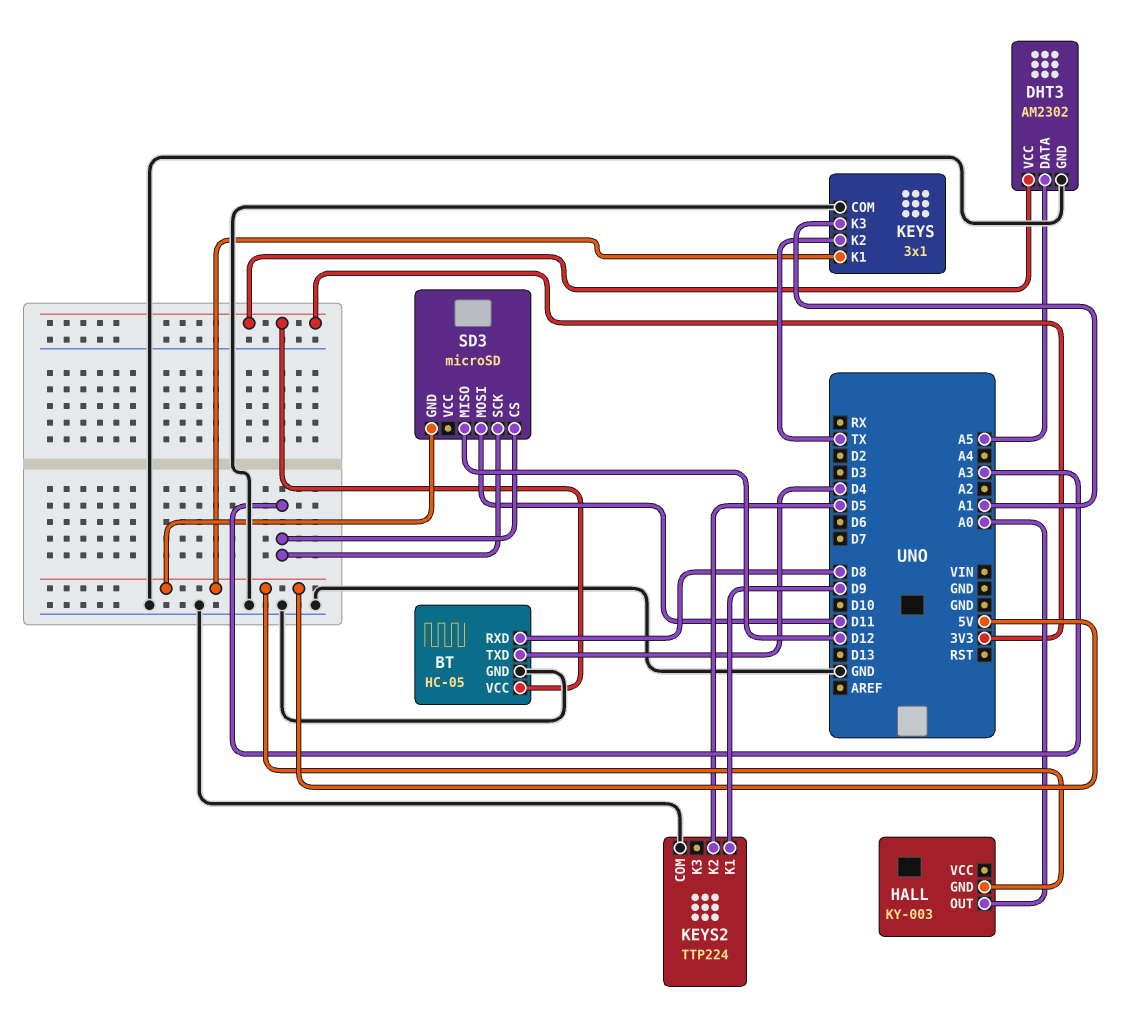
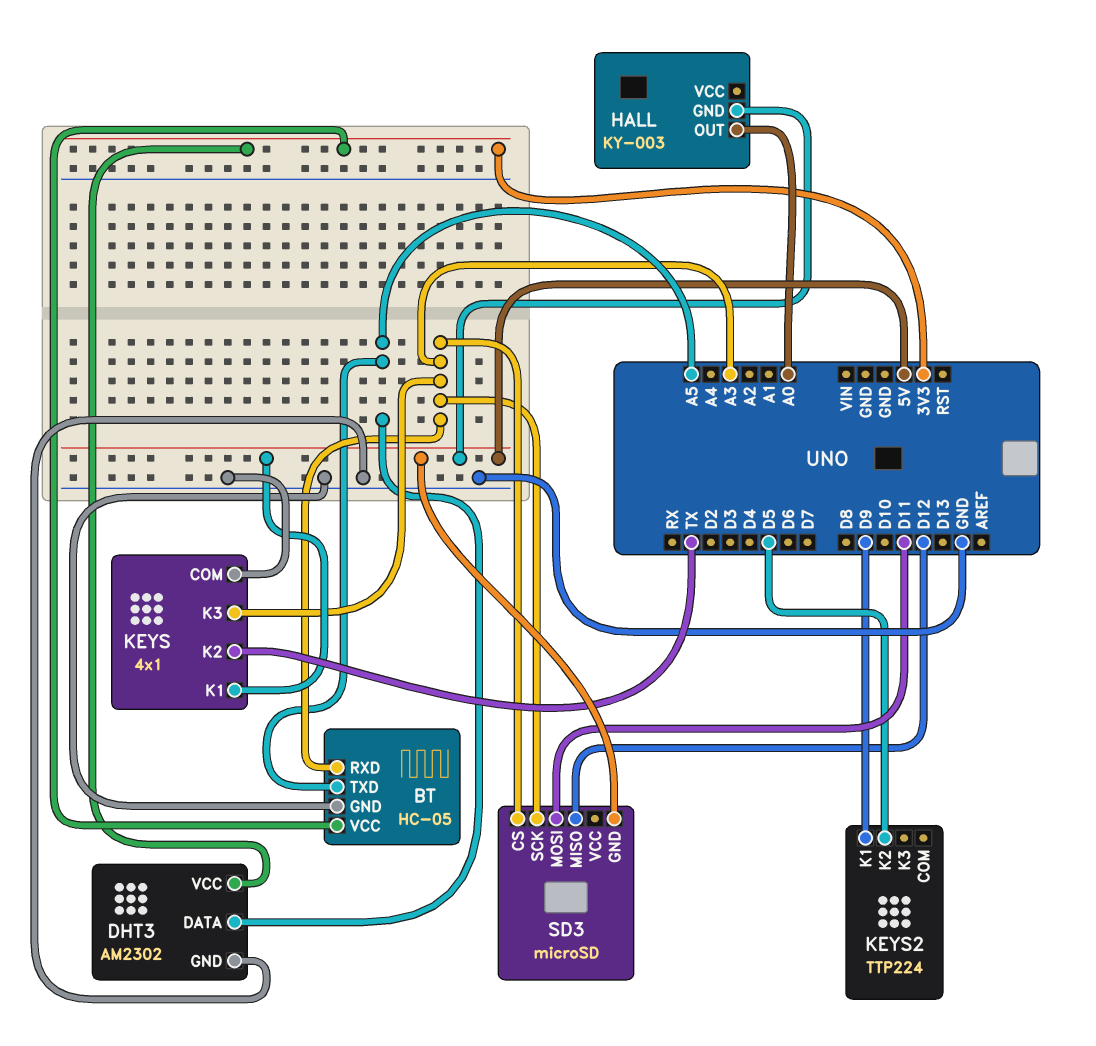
BT pin RXD: D8 -> A3
BT pin TXD: D4 -> A5
KEYS: 3x1 -> 4x1
KEYS pin K3: A1 -> A3
KEYS2 pin COM: GND -> none

